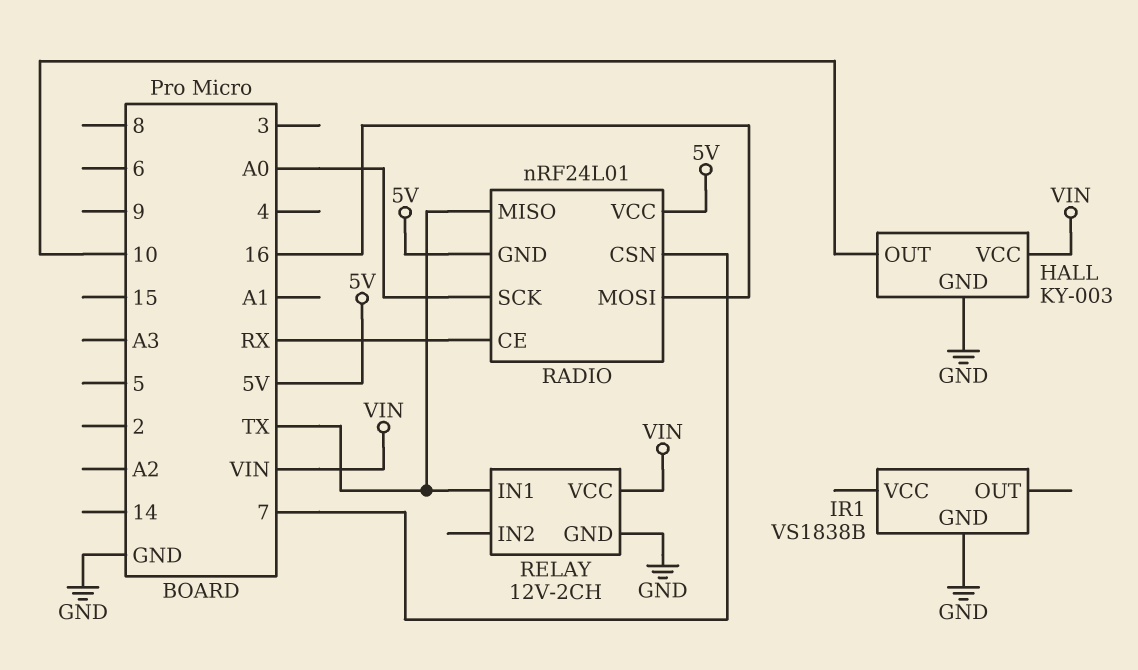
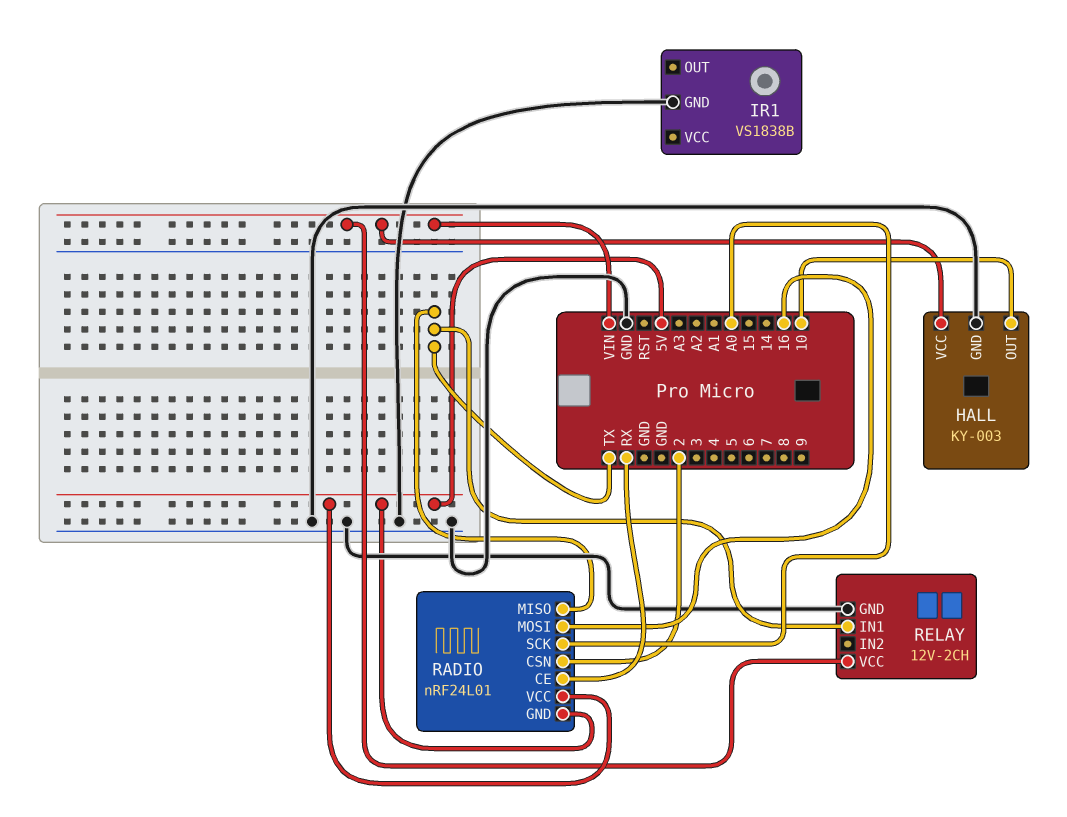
RADIO pin CSN: 7 -> 2

